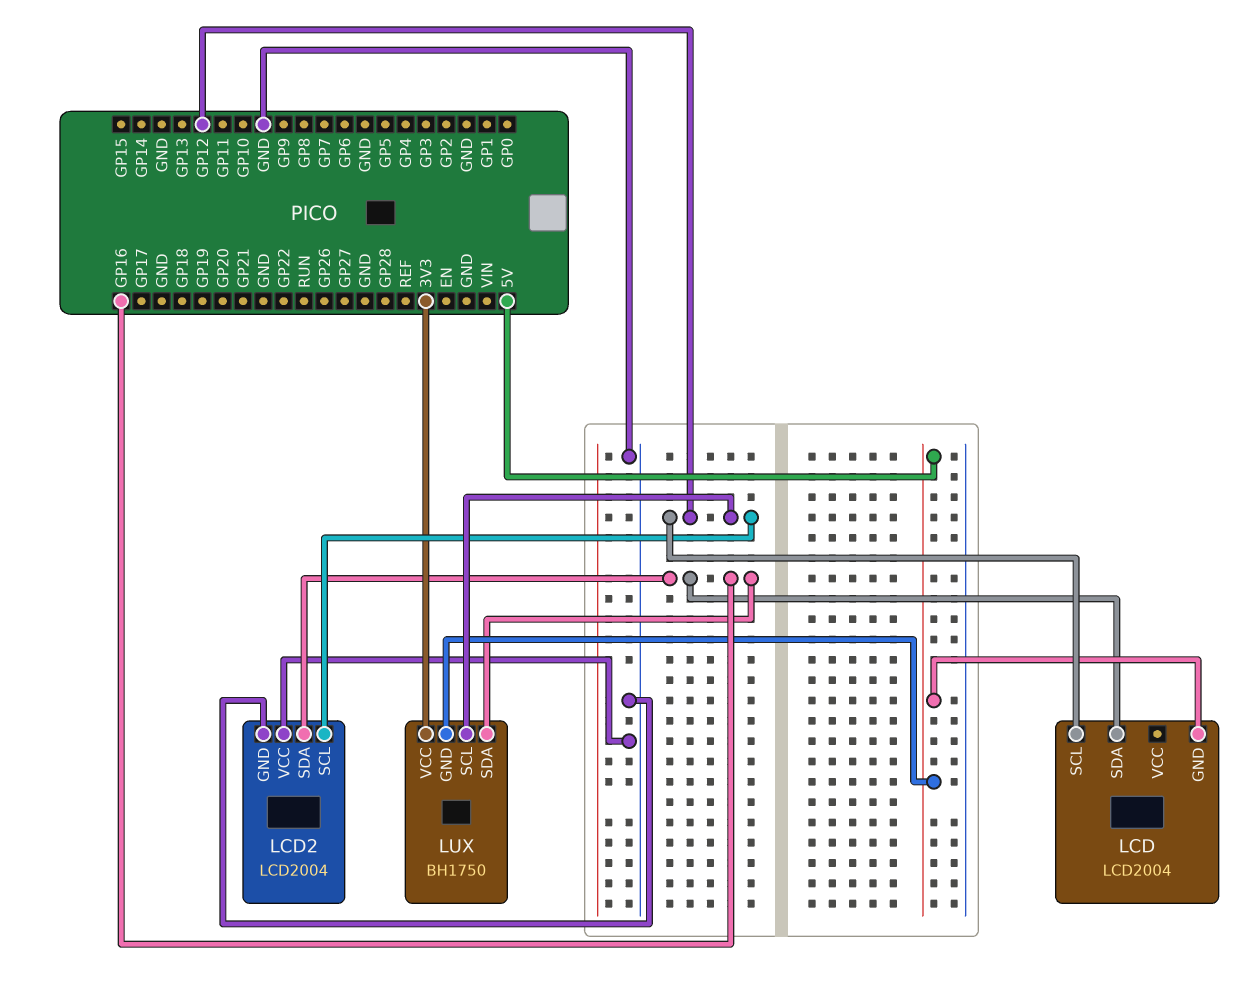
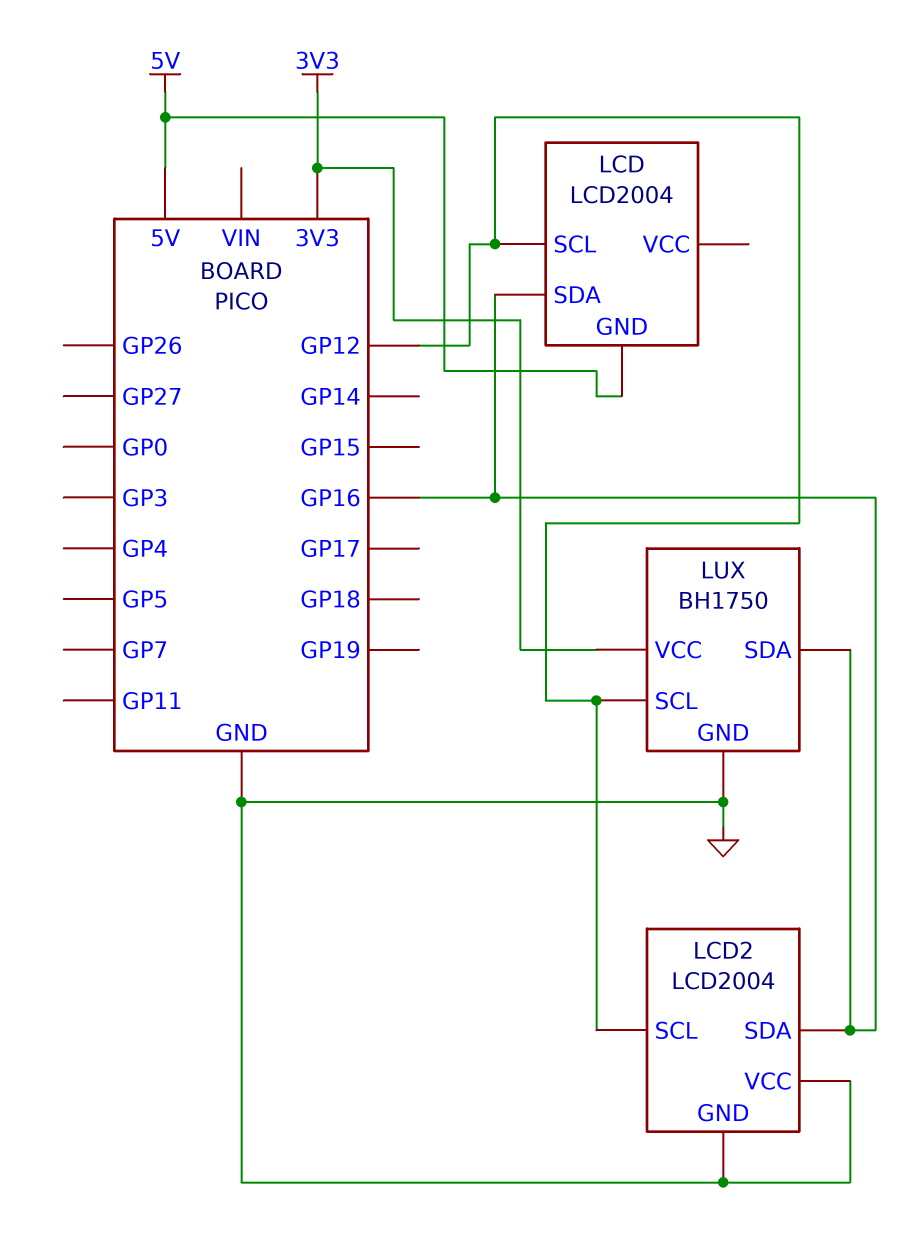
LUX pin GND: 5V -> GND

